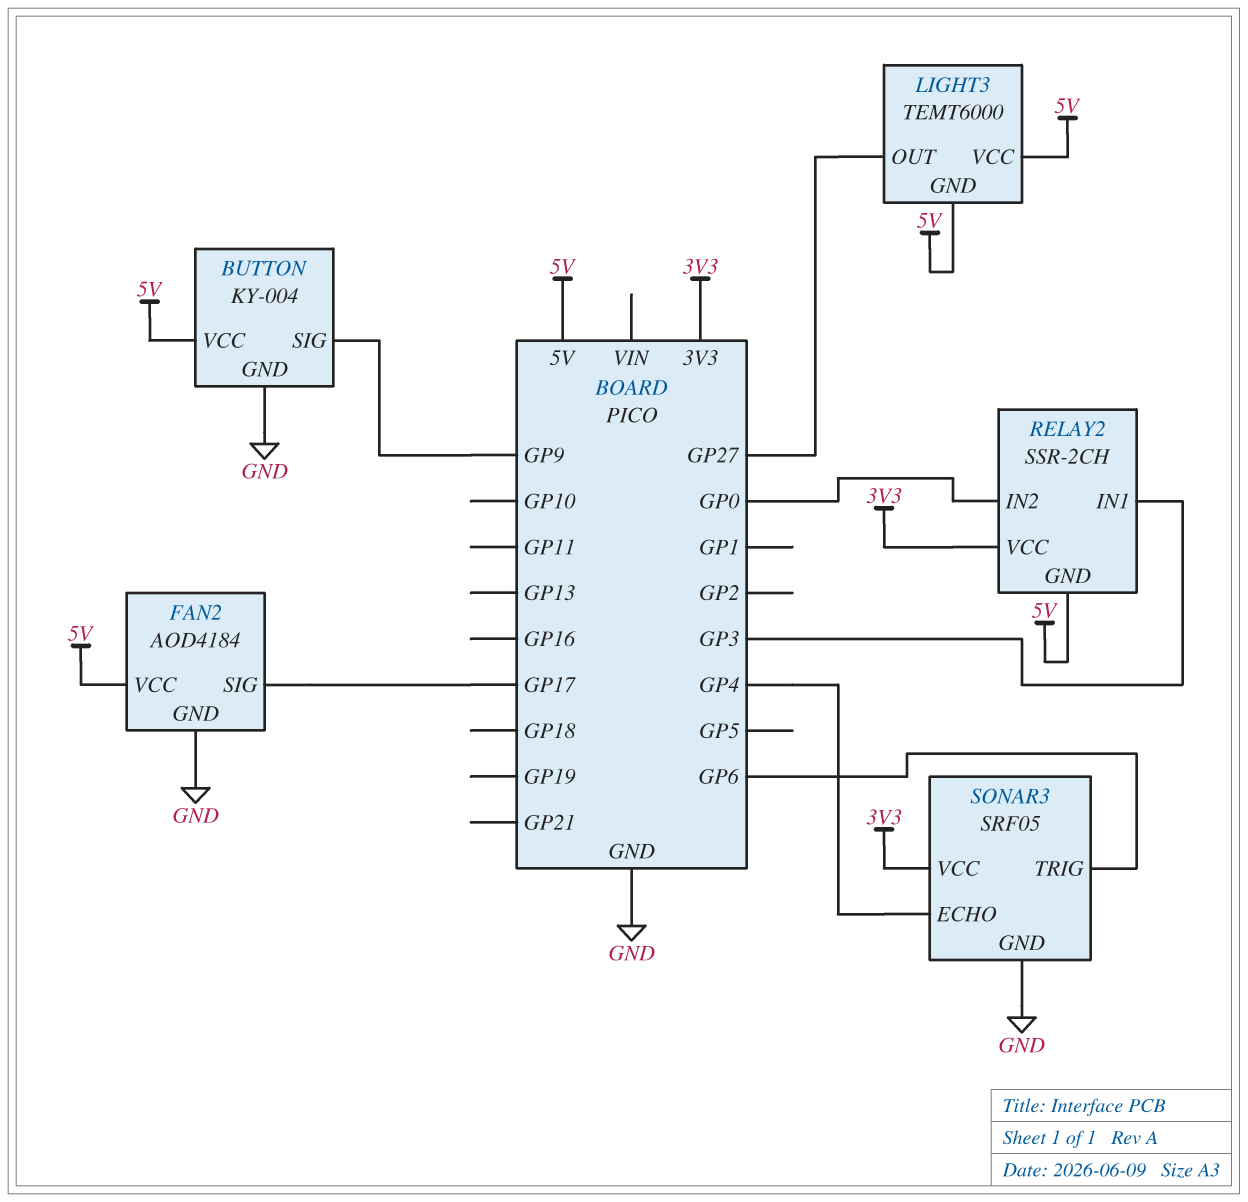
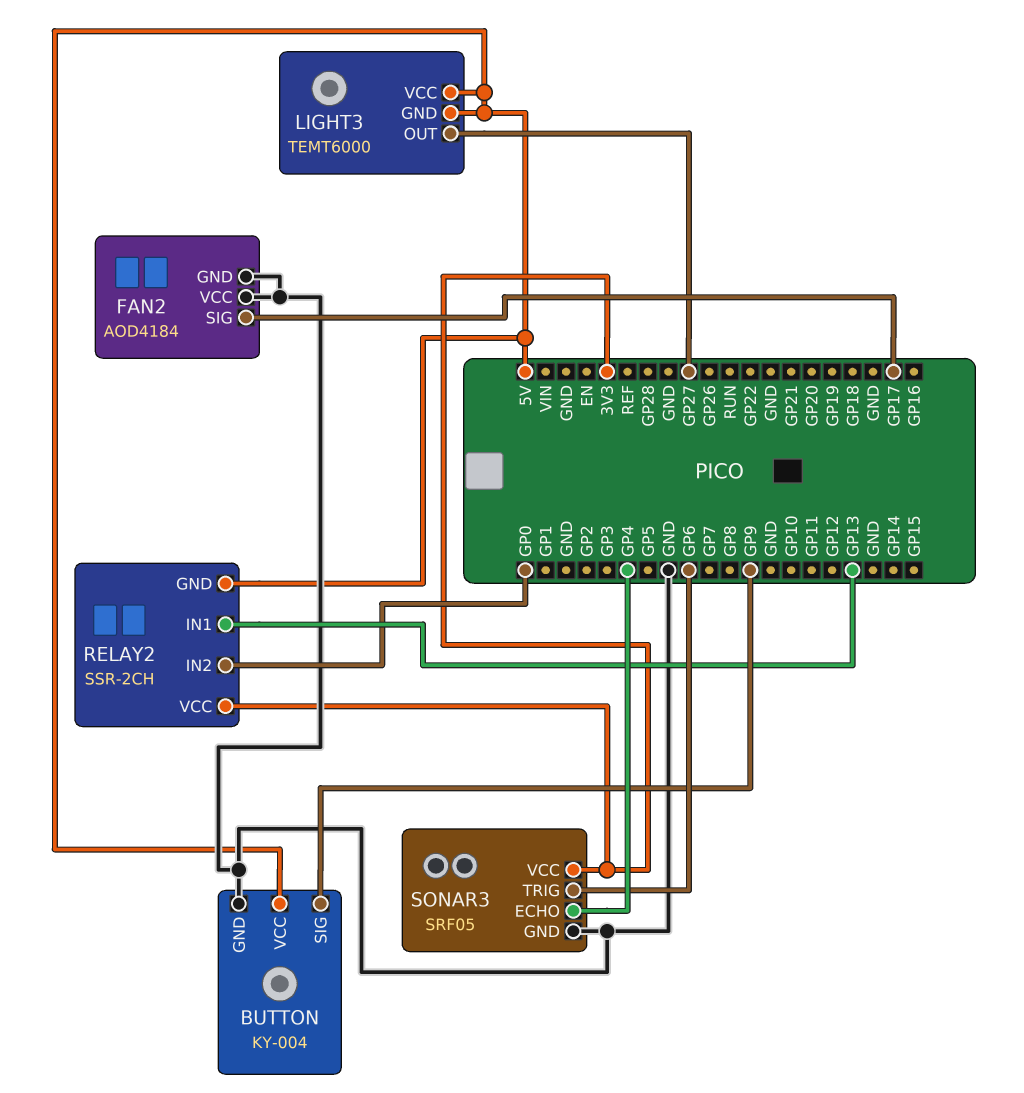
FAN2 pin VCC: 5V -> GND
RELAY2 pin IN1: GP3 -> GP13

